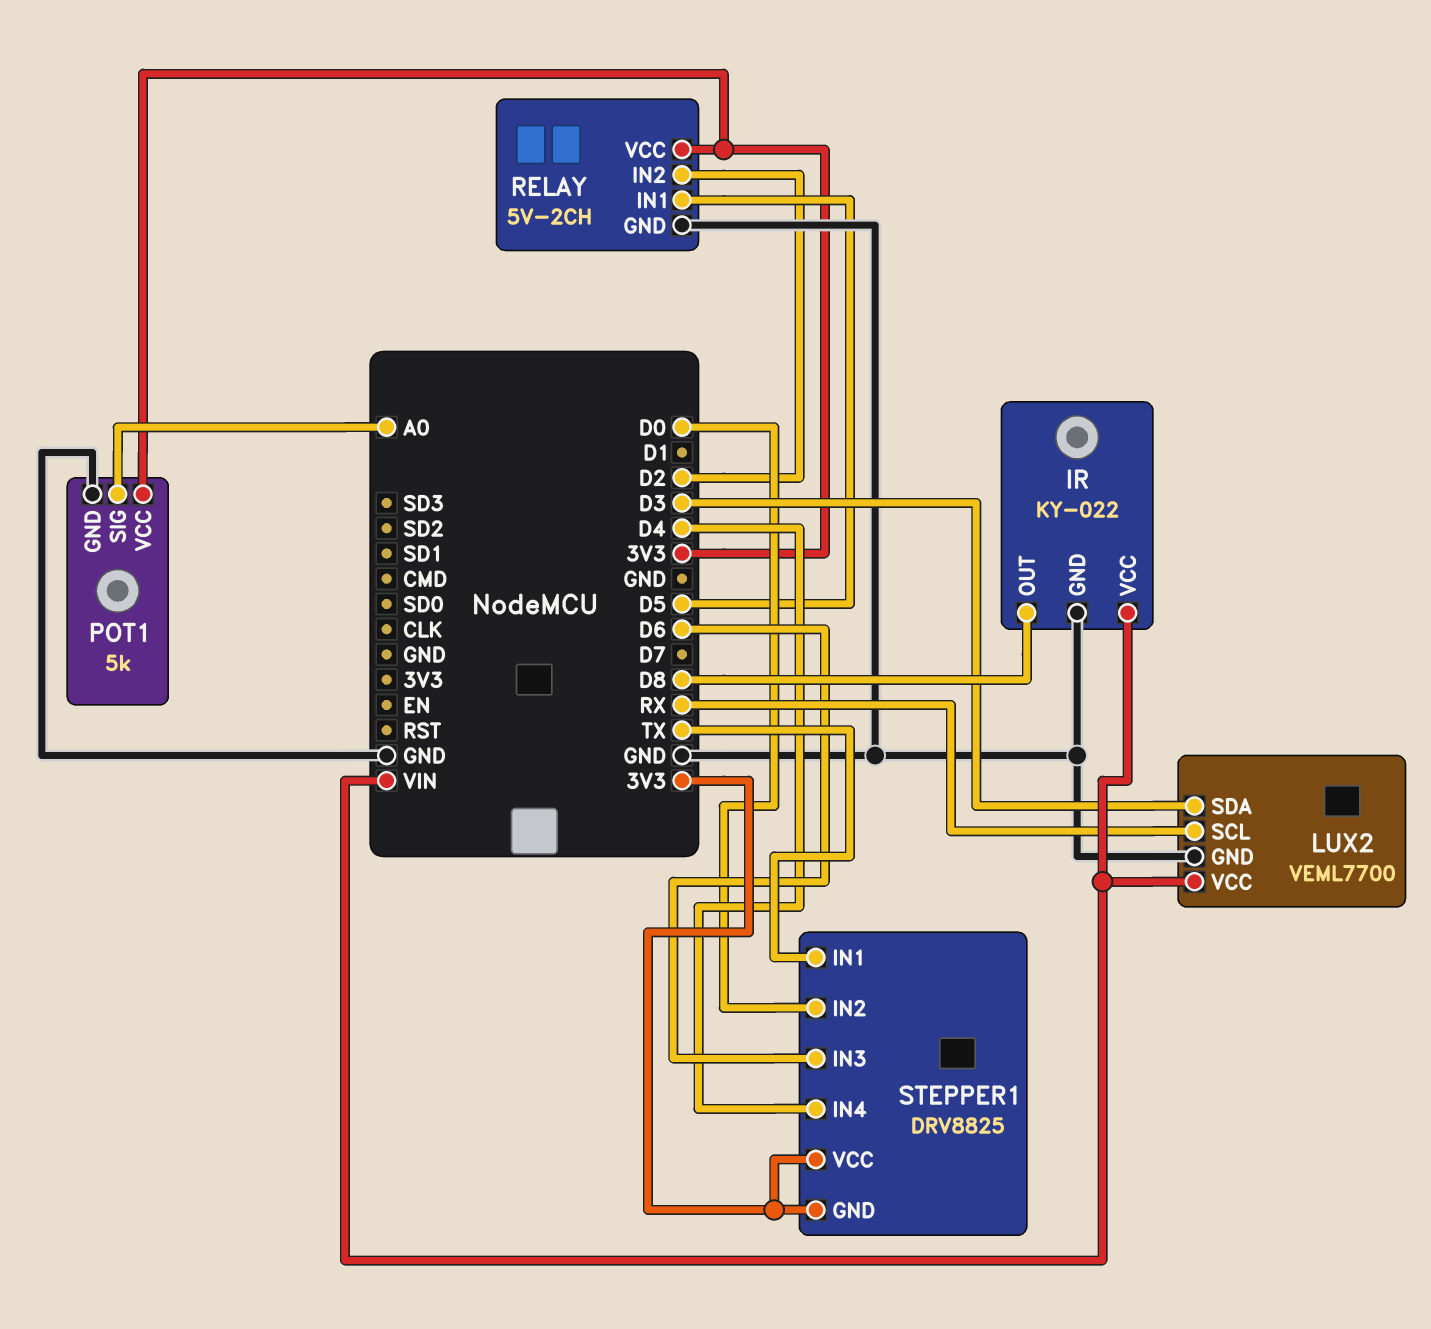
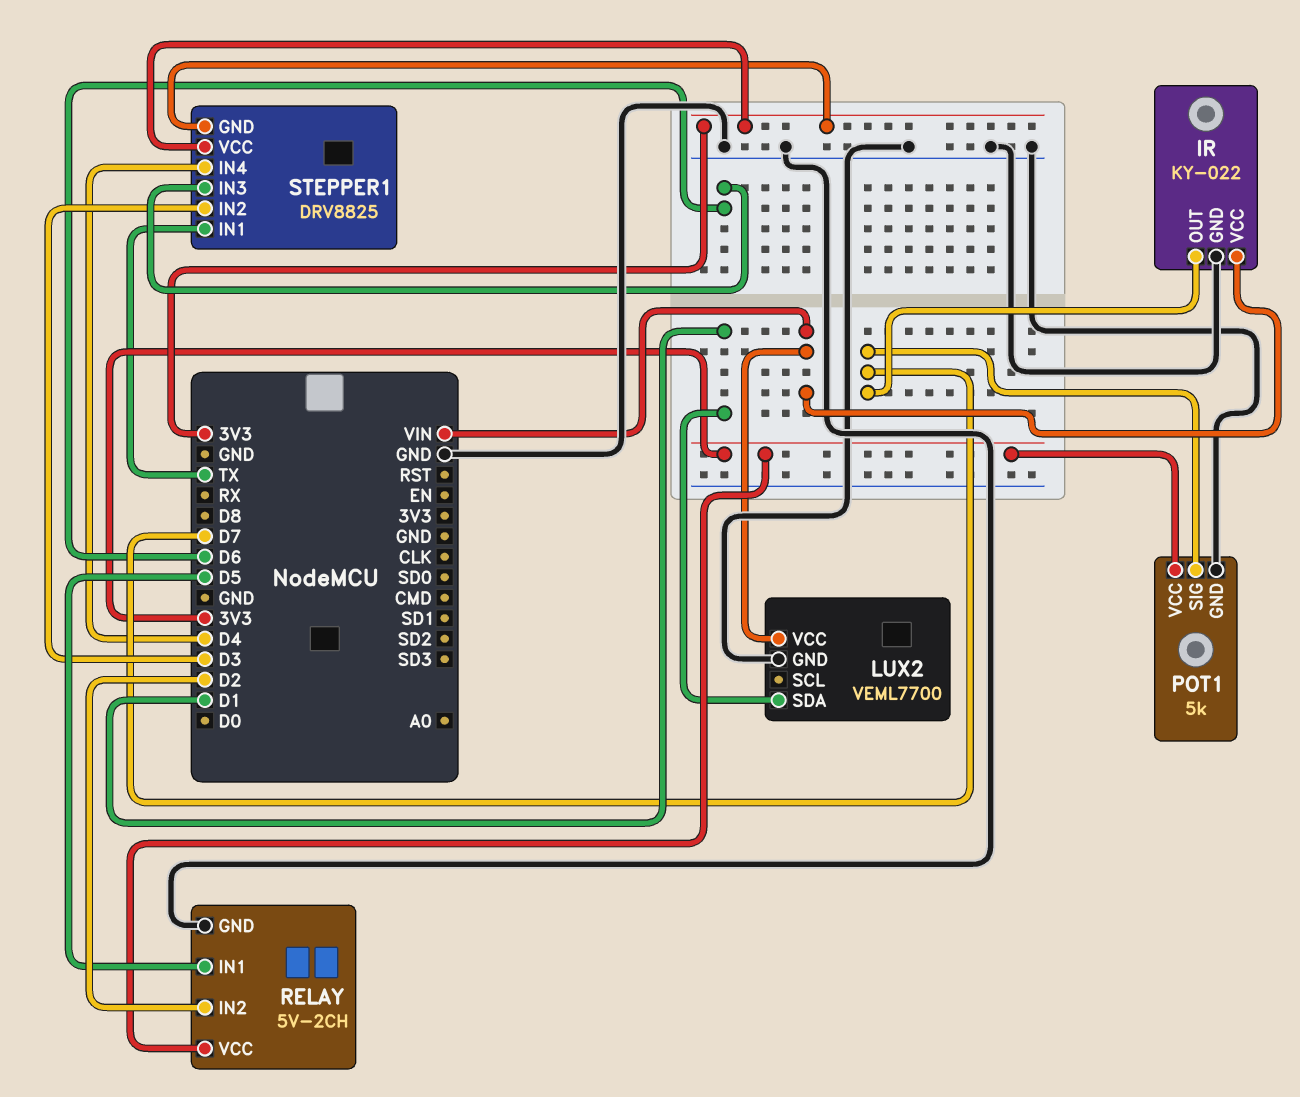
IR pin OUT: D8 -> D7
LUX2 pin SCL: RX -> none
LUX2 pin SDA: D3 -> D1
POT1 pin SIG: A0 -> D7
STEPPER1 pin IN2: D0 -> D3

